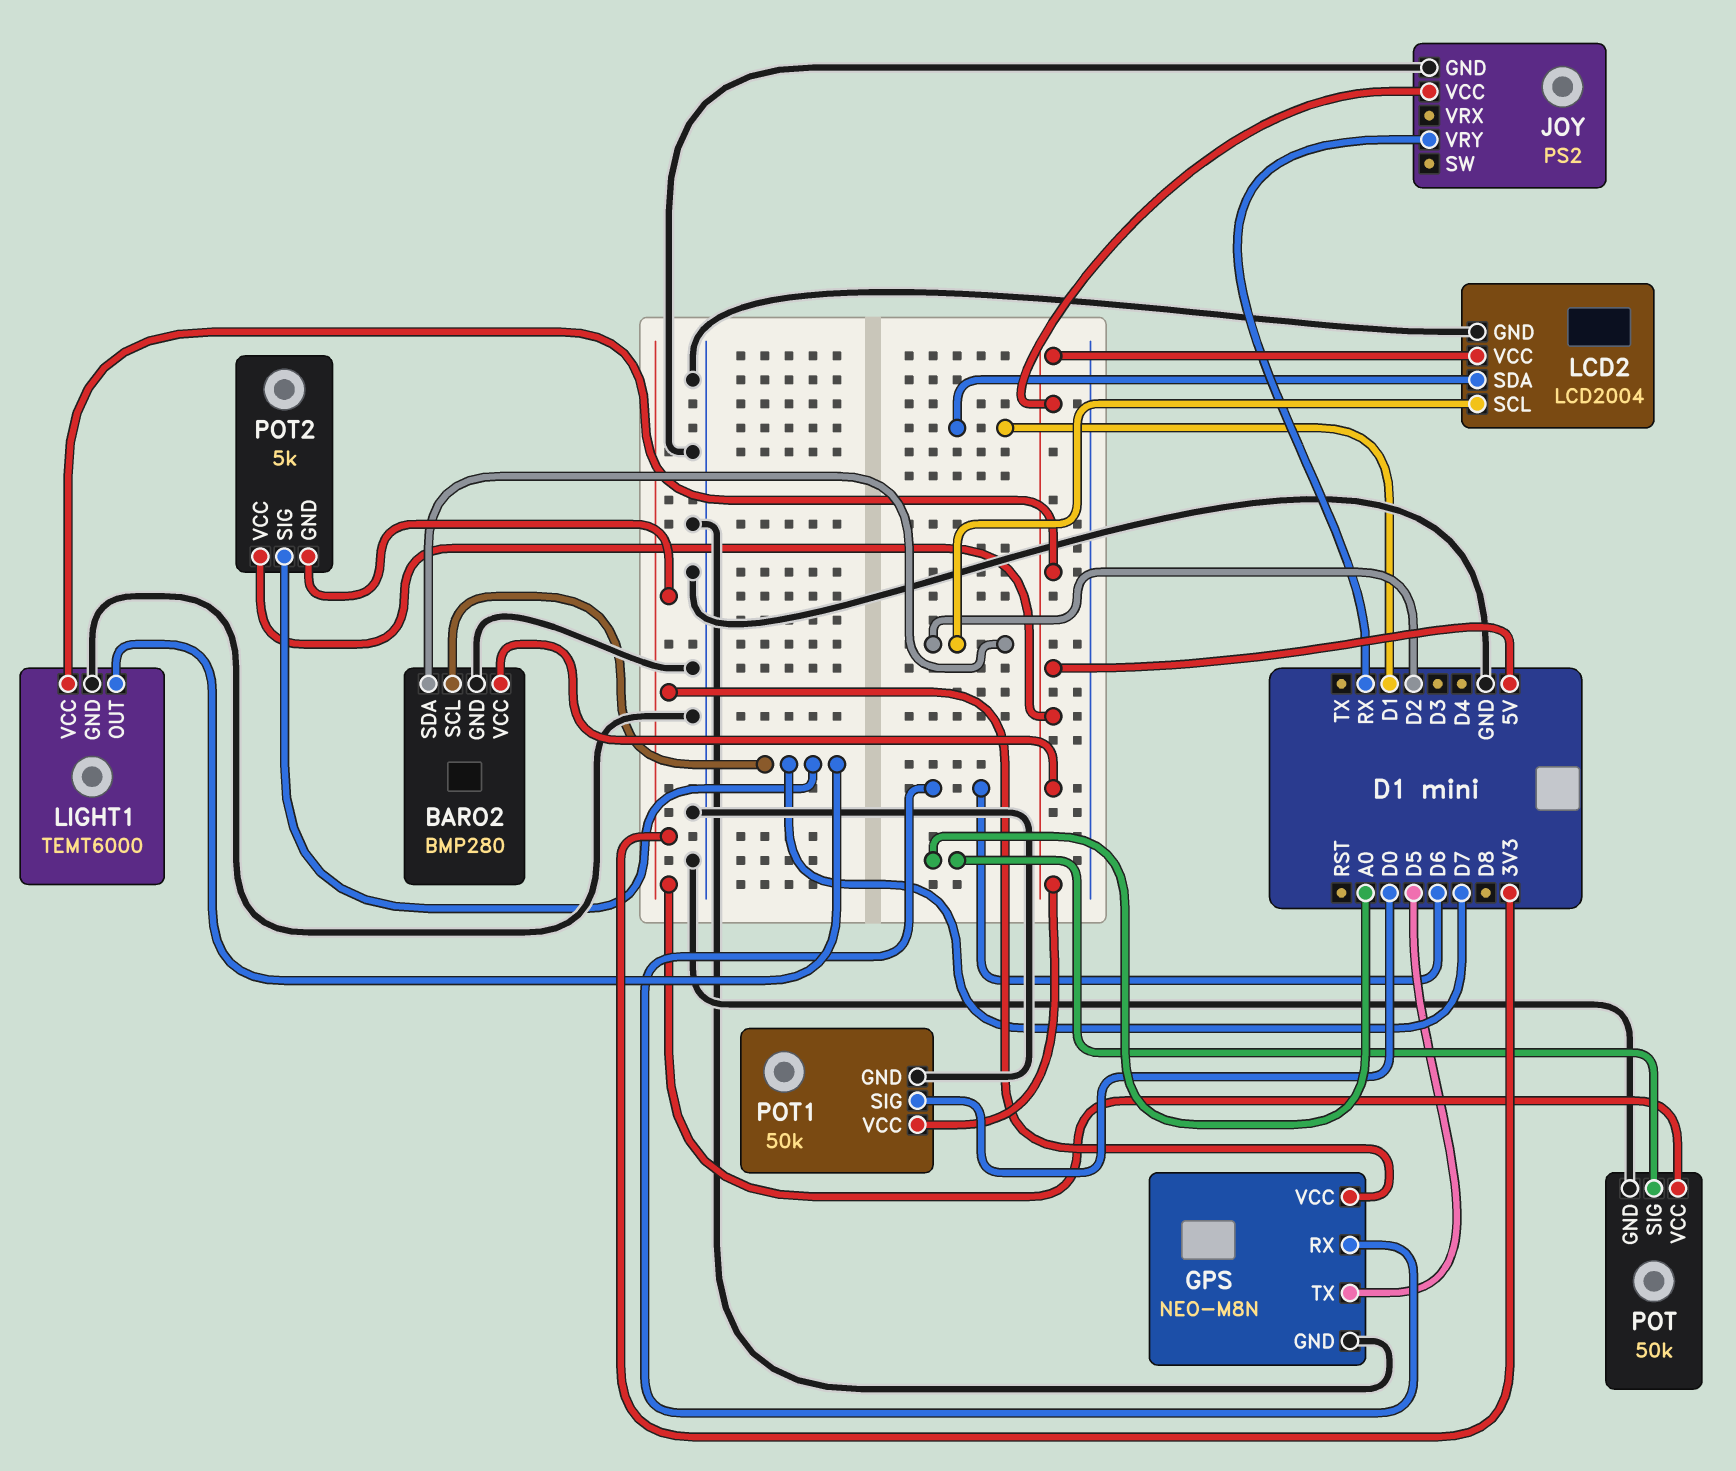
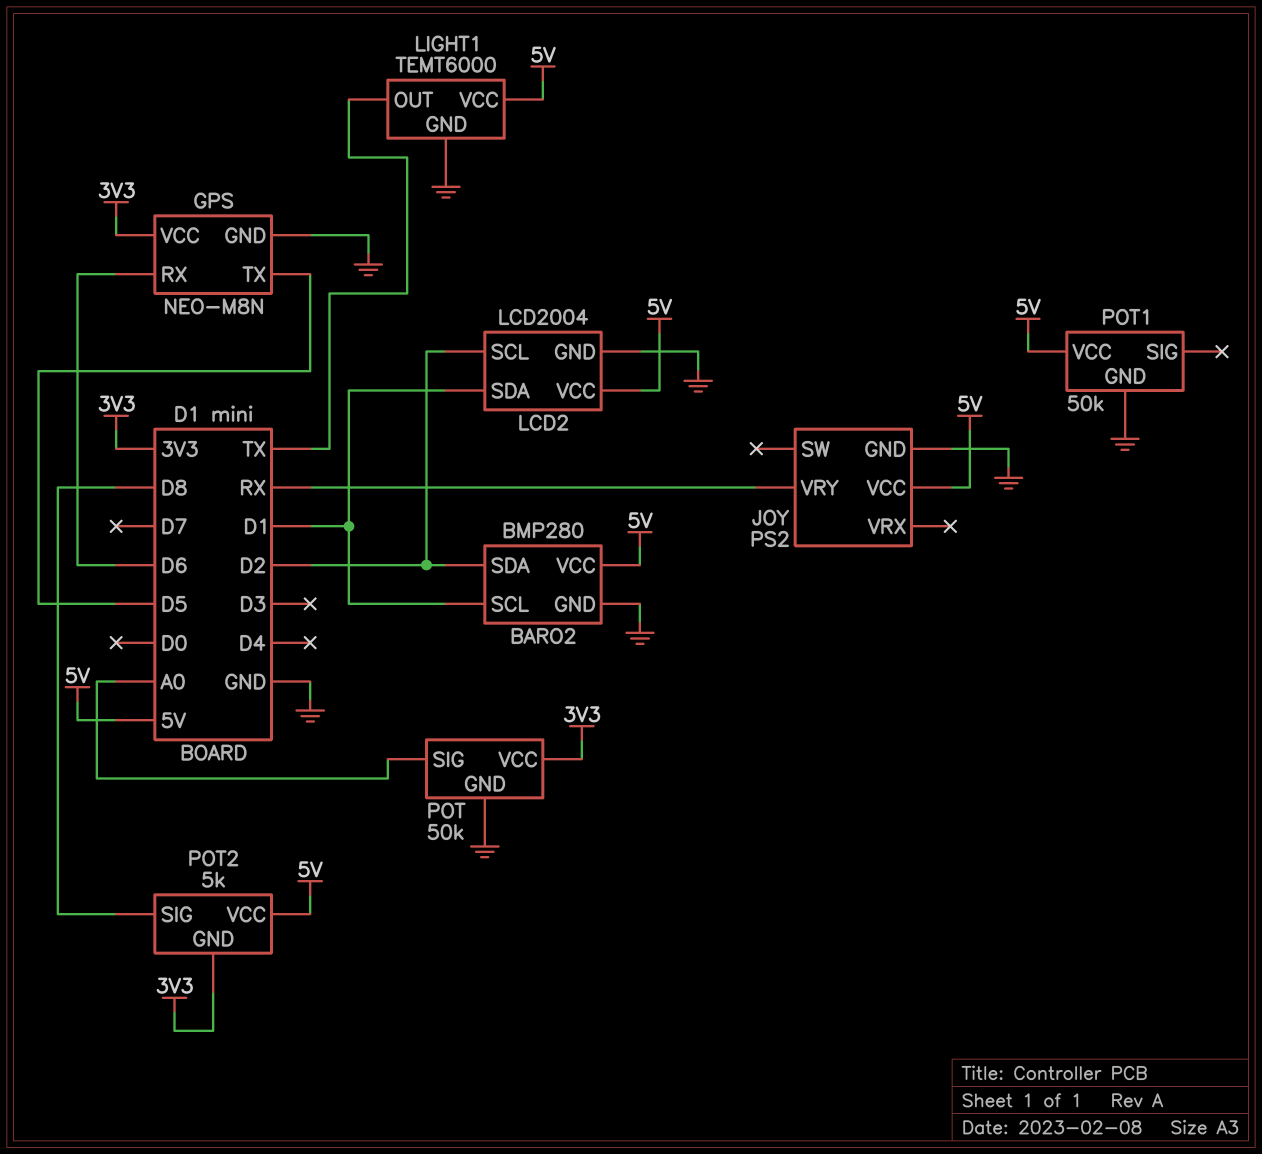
BARO2 pin SCL: D7 -> D1
LIGHT1 pin OUT: D7 -> TX
POT1 pin SIG: D0 -> none
POT2 pin SIG: D7 -> D8

